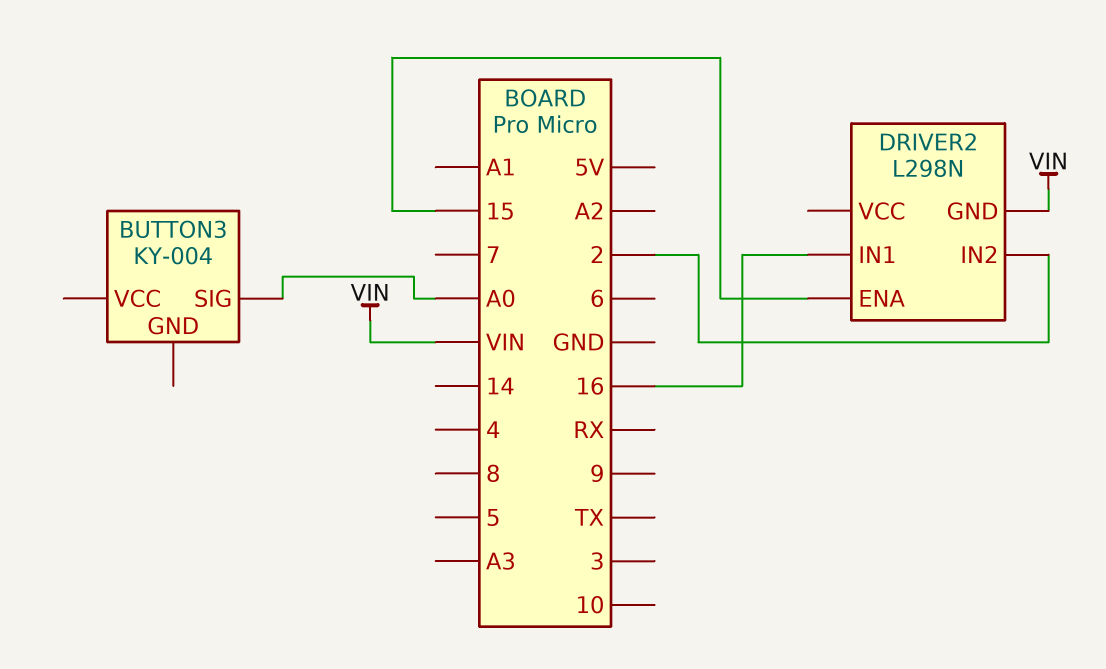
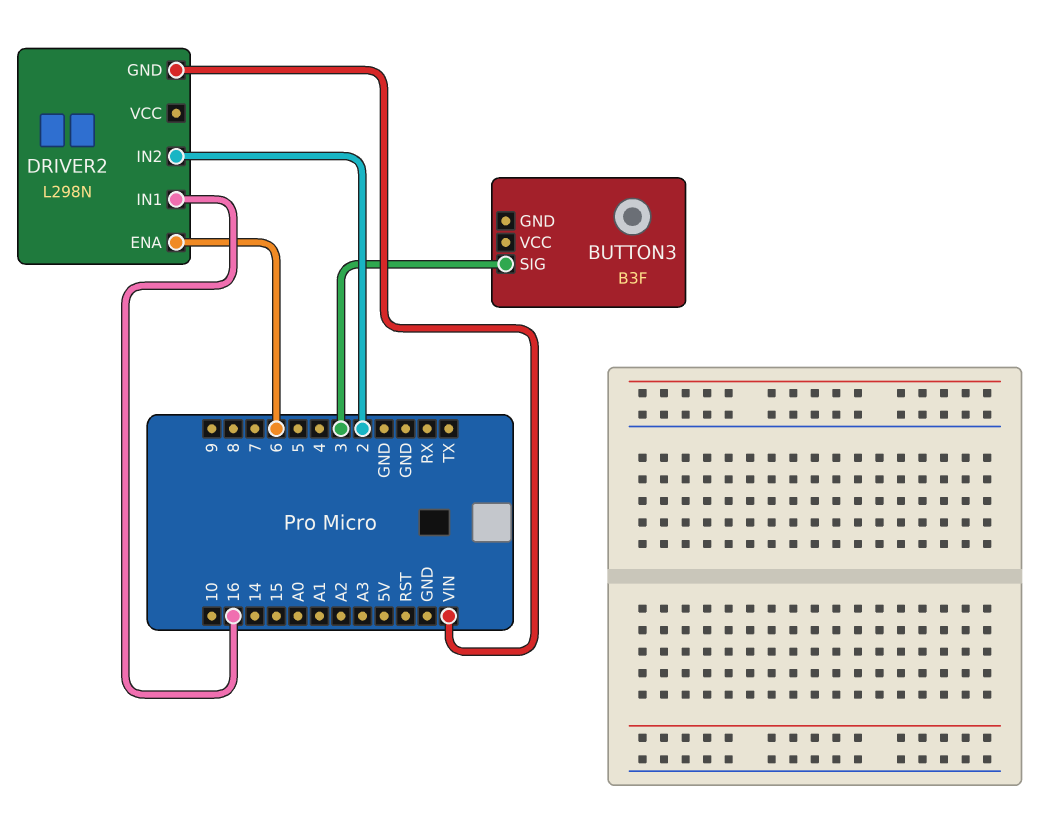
BUTTON3: KY-004 -> B3F
BUTTON3 pin SIG: A0 -> 3
DRIVER2 pin ENA: 15 -> 6

